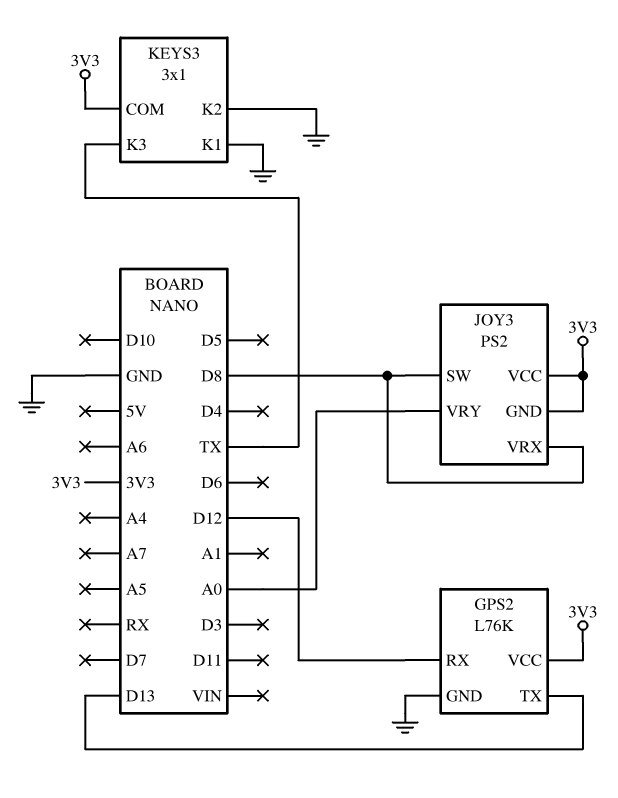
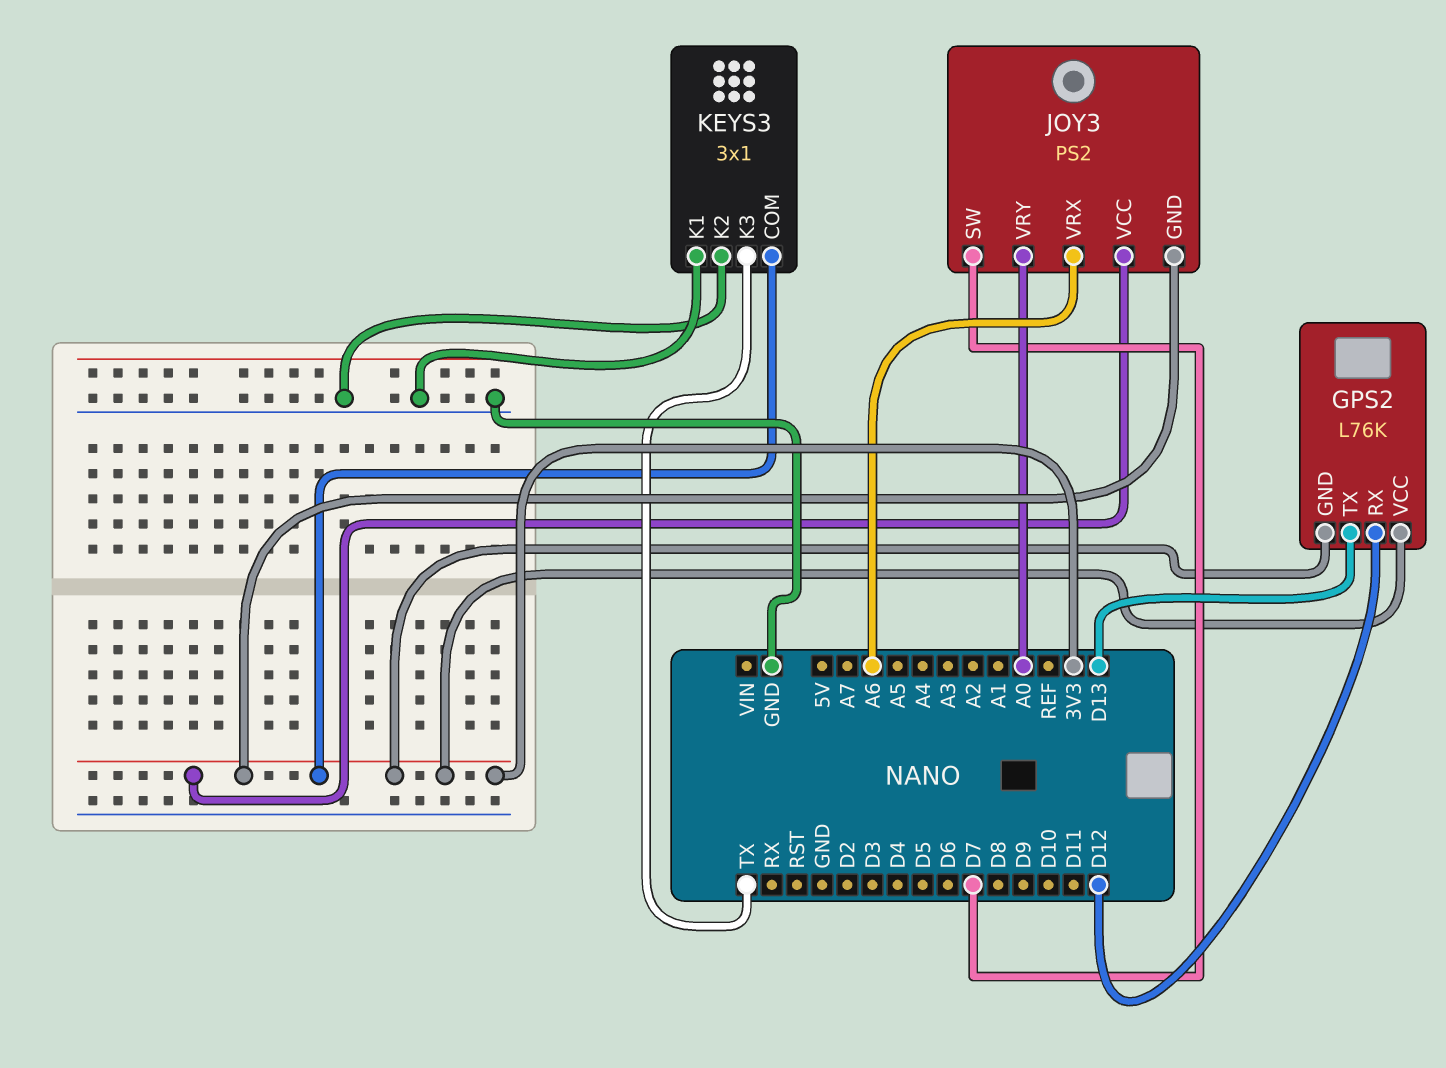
GPS2 pin GND: GND -> 3V3
JOY3 pin SW: D8 -> D7
JOY3 pin VRX: D8 -> A6

